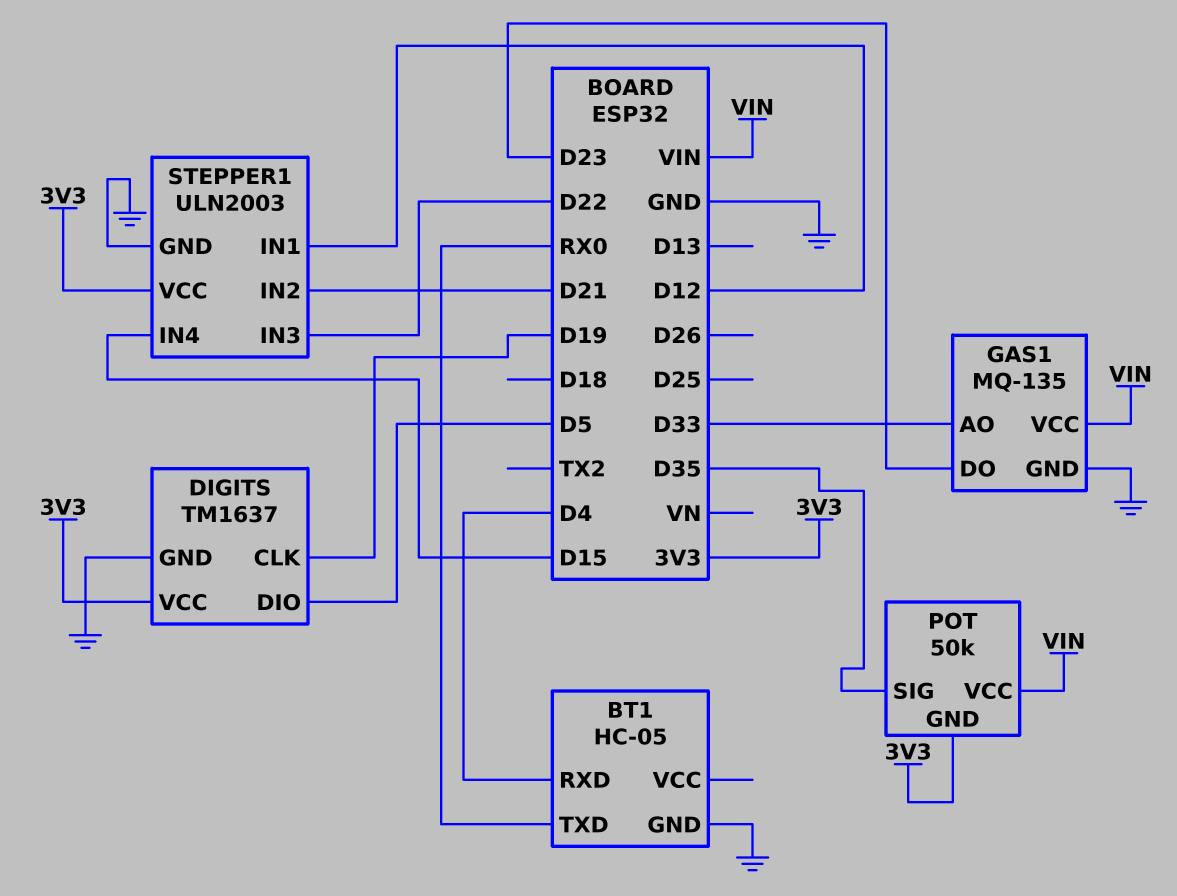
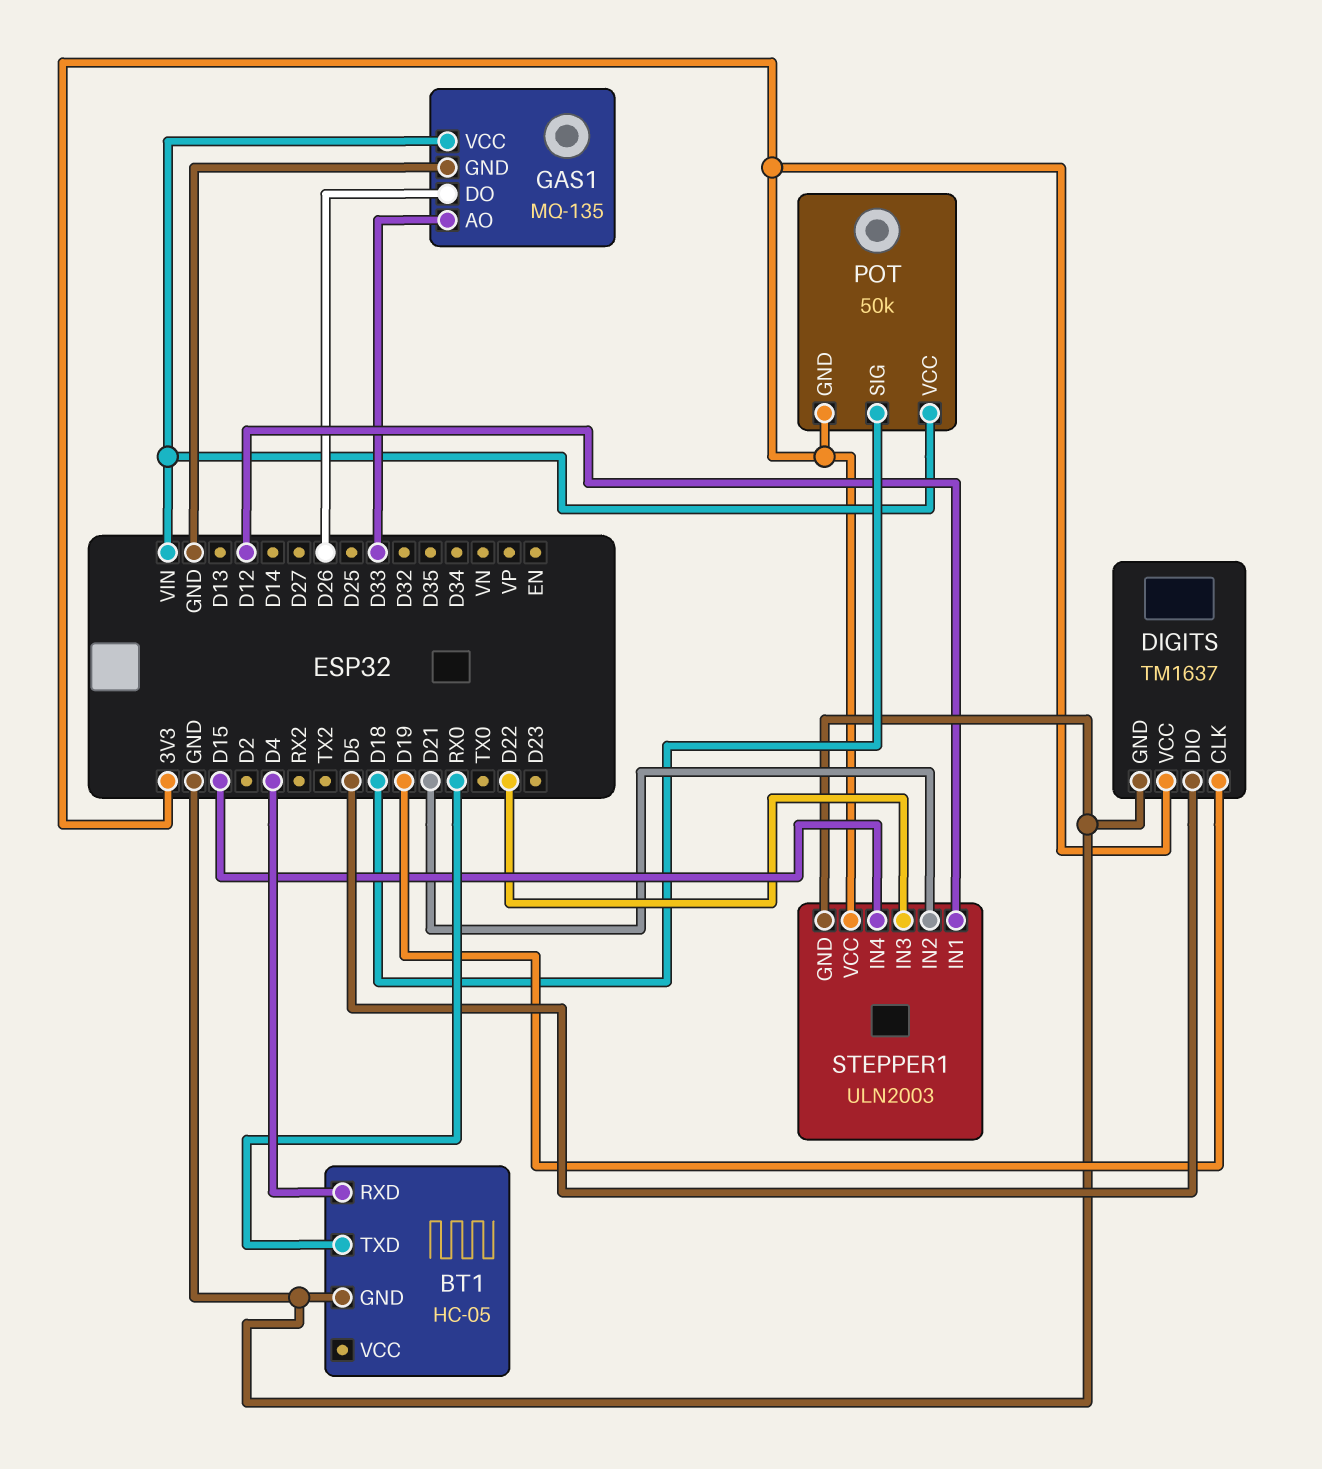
GAS1 pin DO: D23 -> D26
POT pin SIG: D35 -> D18

